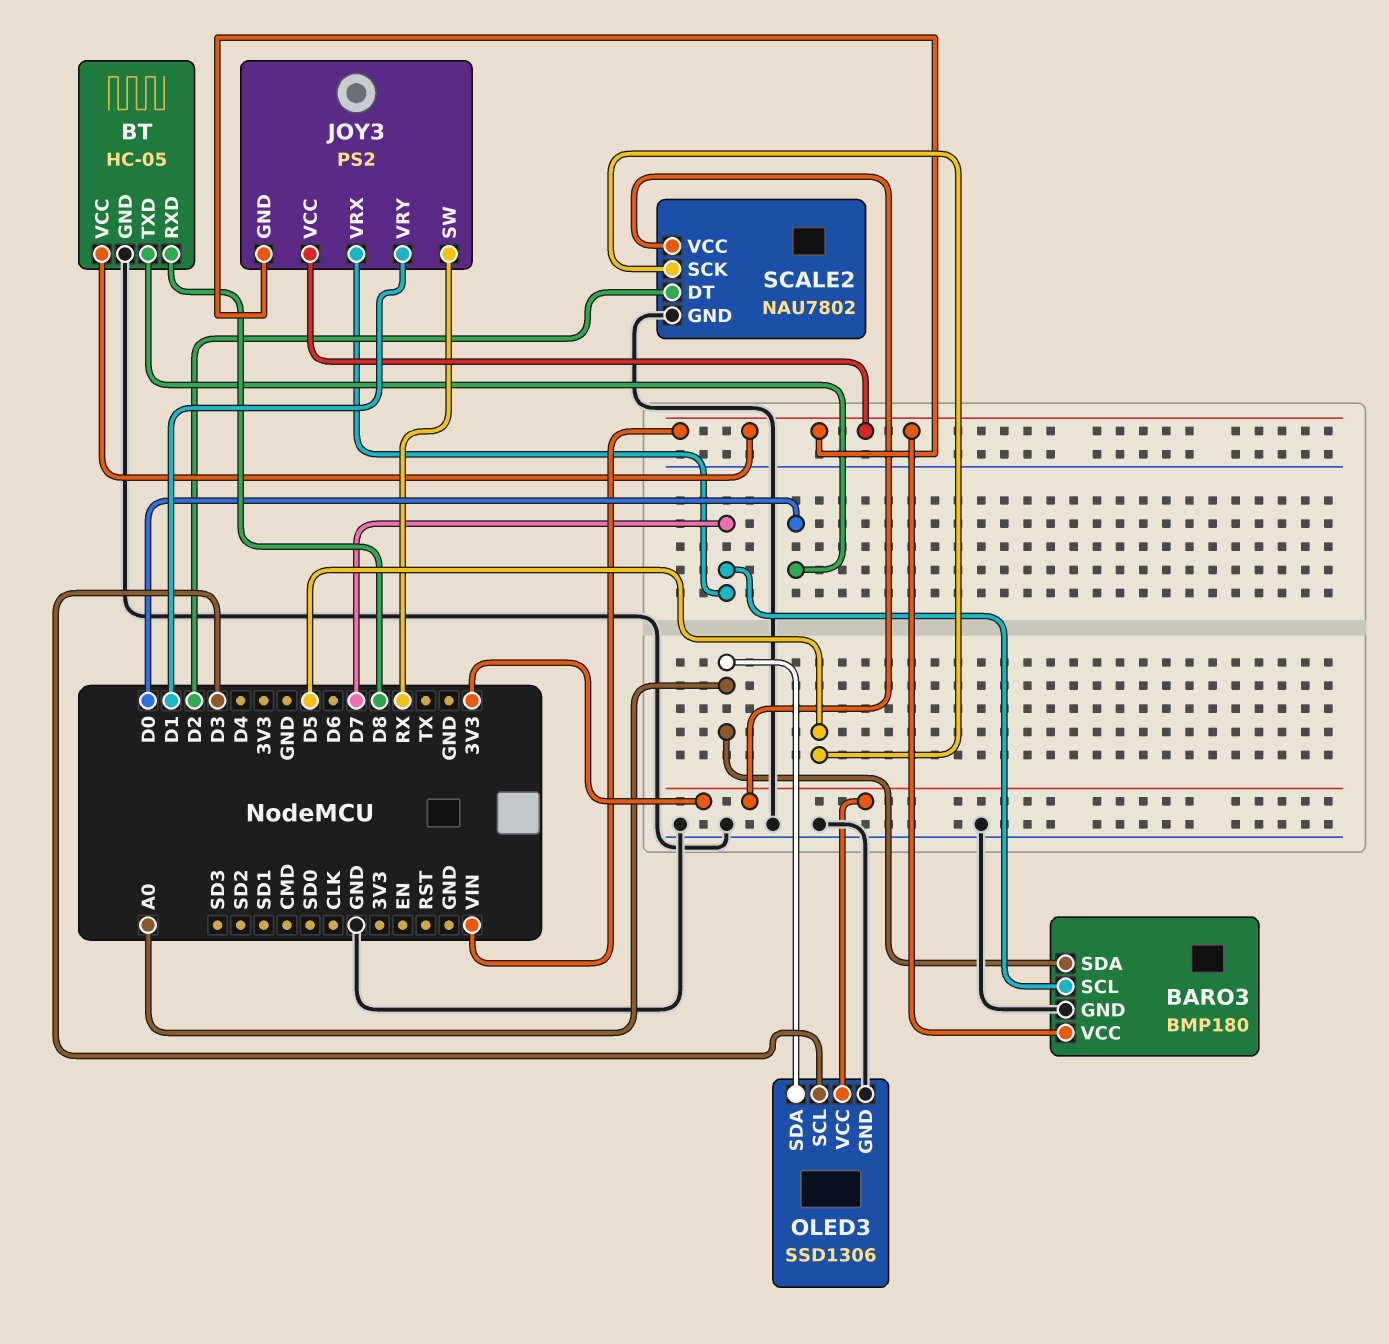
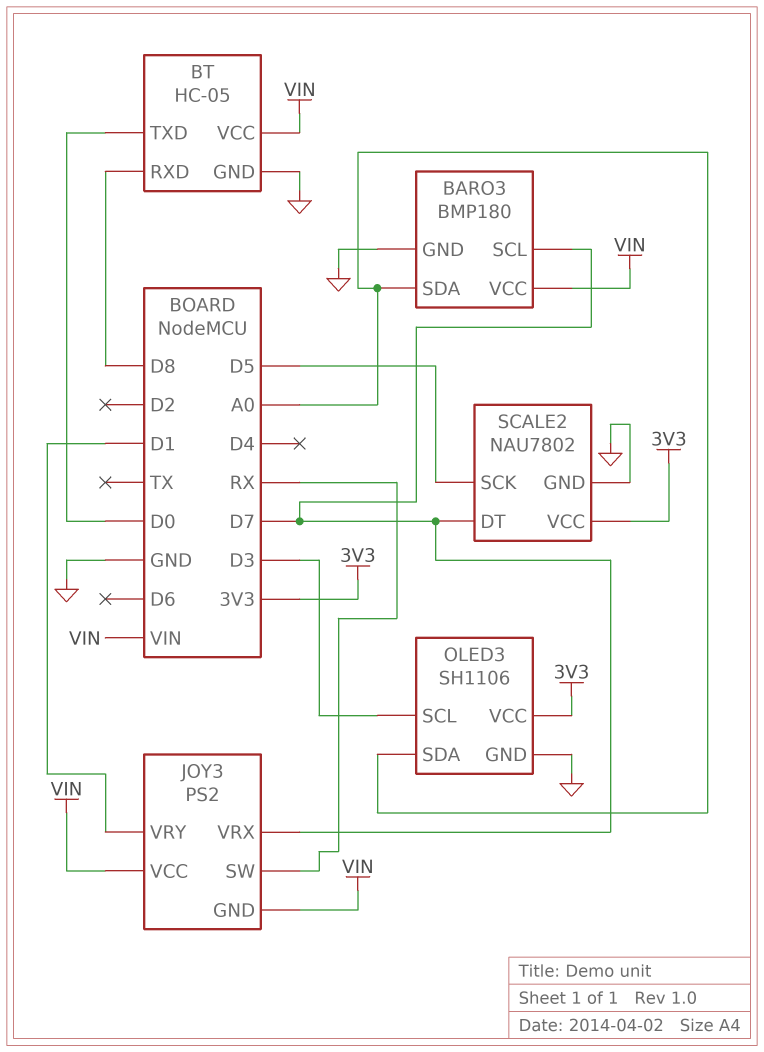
OLED3: SSD1306 -> SH1106
SCALE2 pin DT: D2 -> D7

